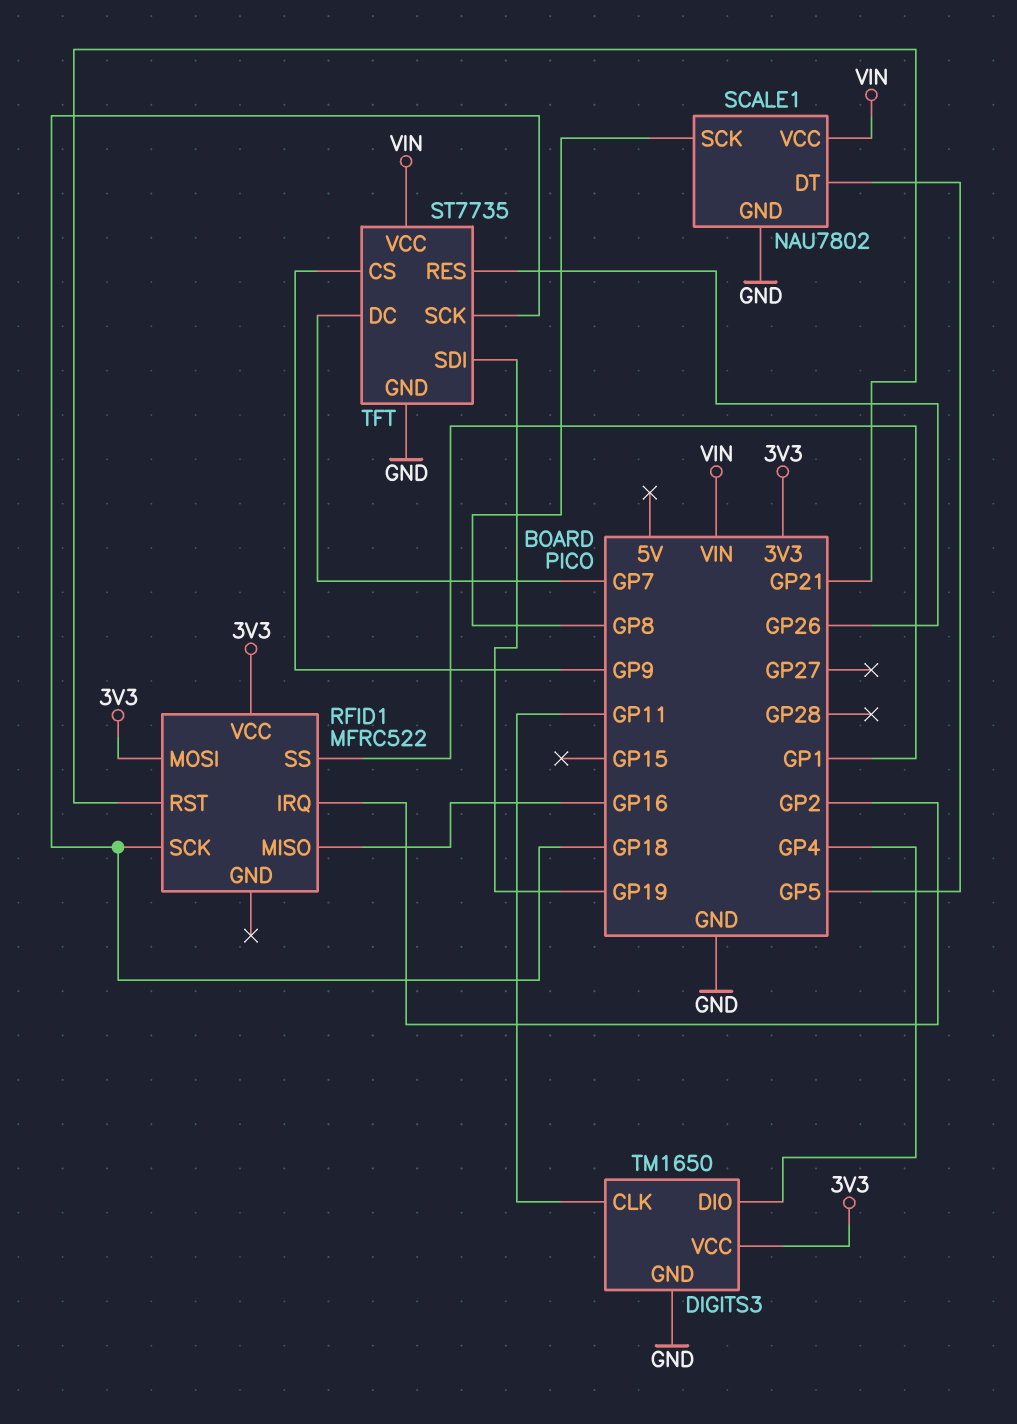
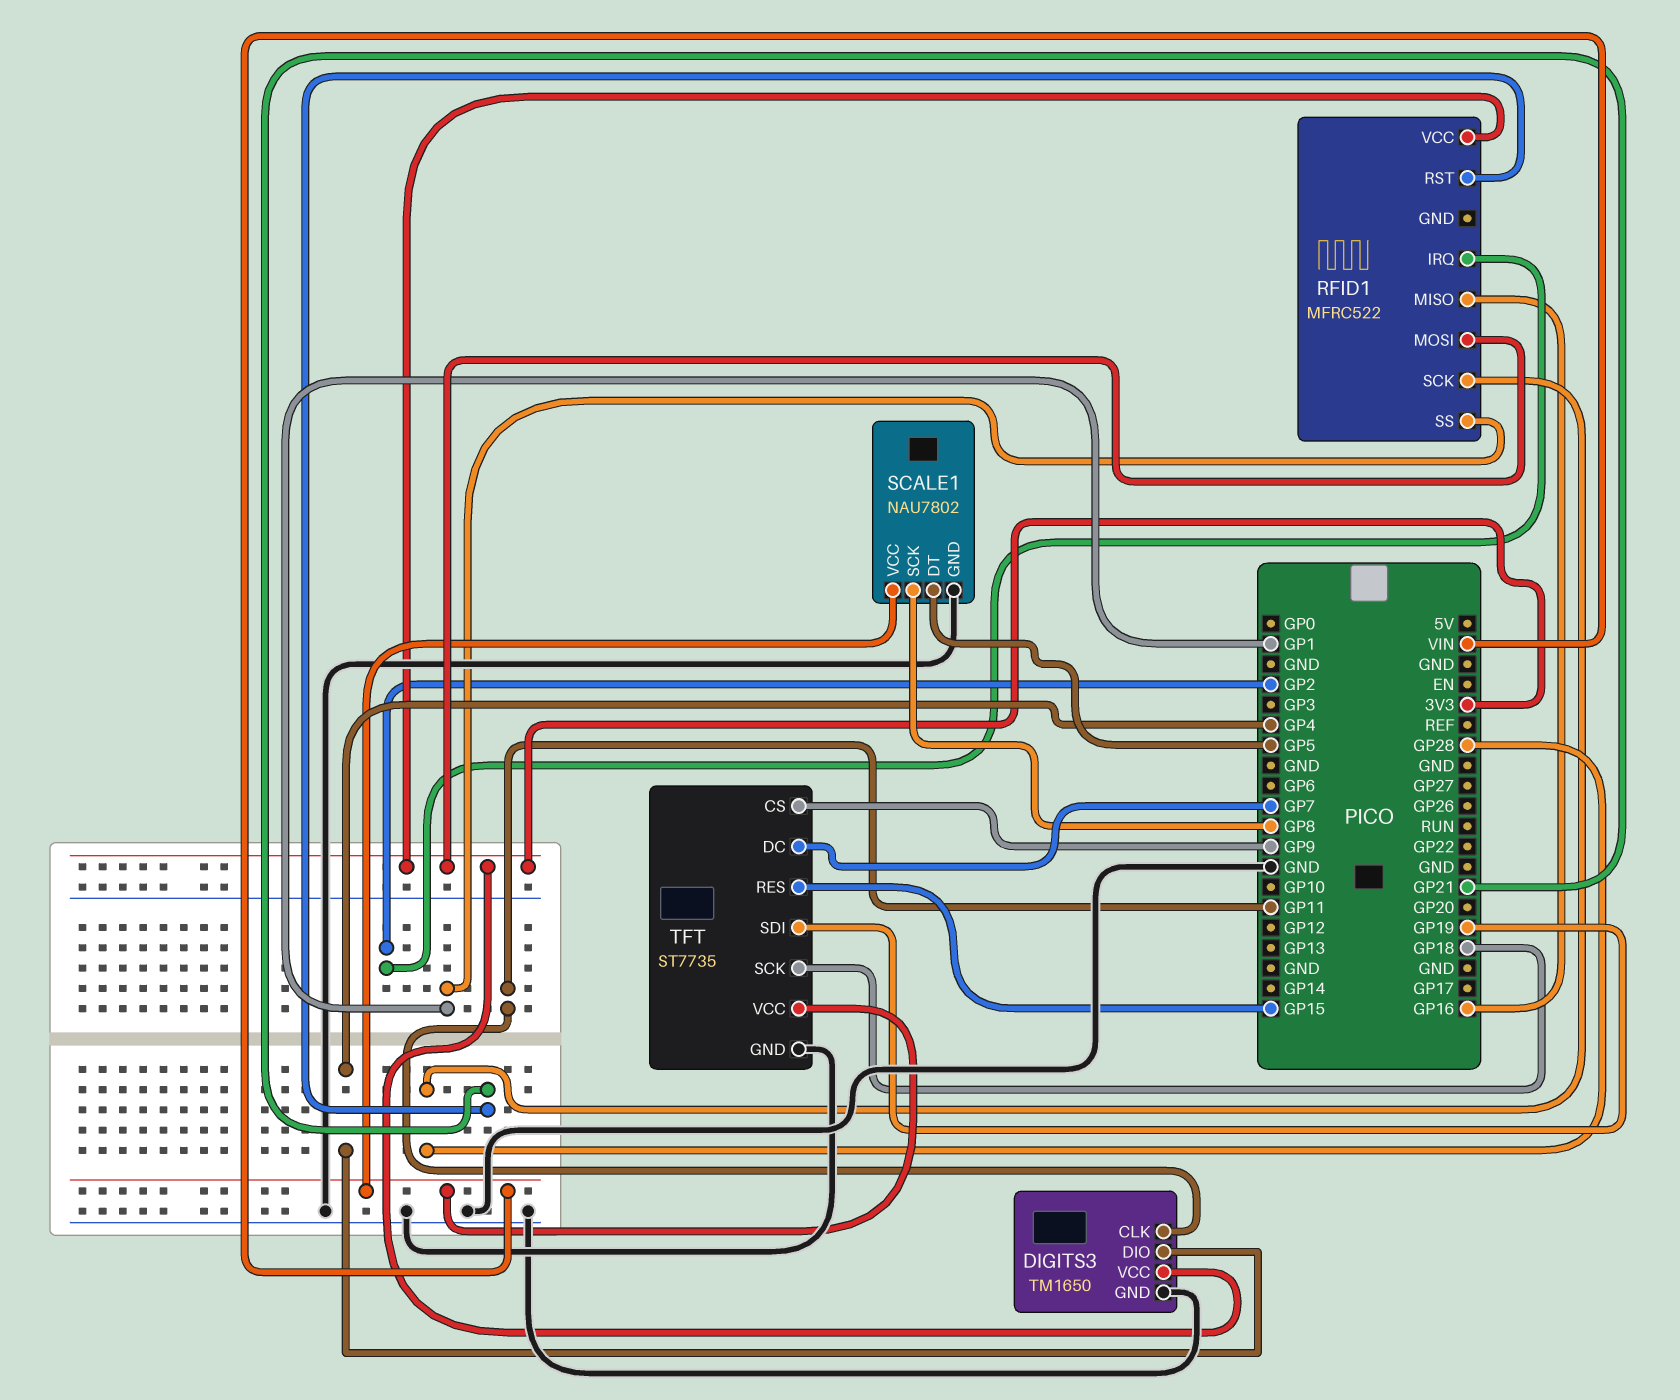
RFID1 pin SCK: GP18 -> GP28
TFT pin RES: GP26 -> GP15

